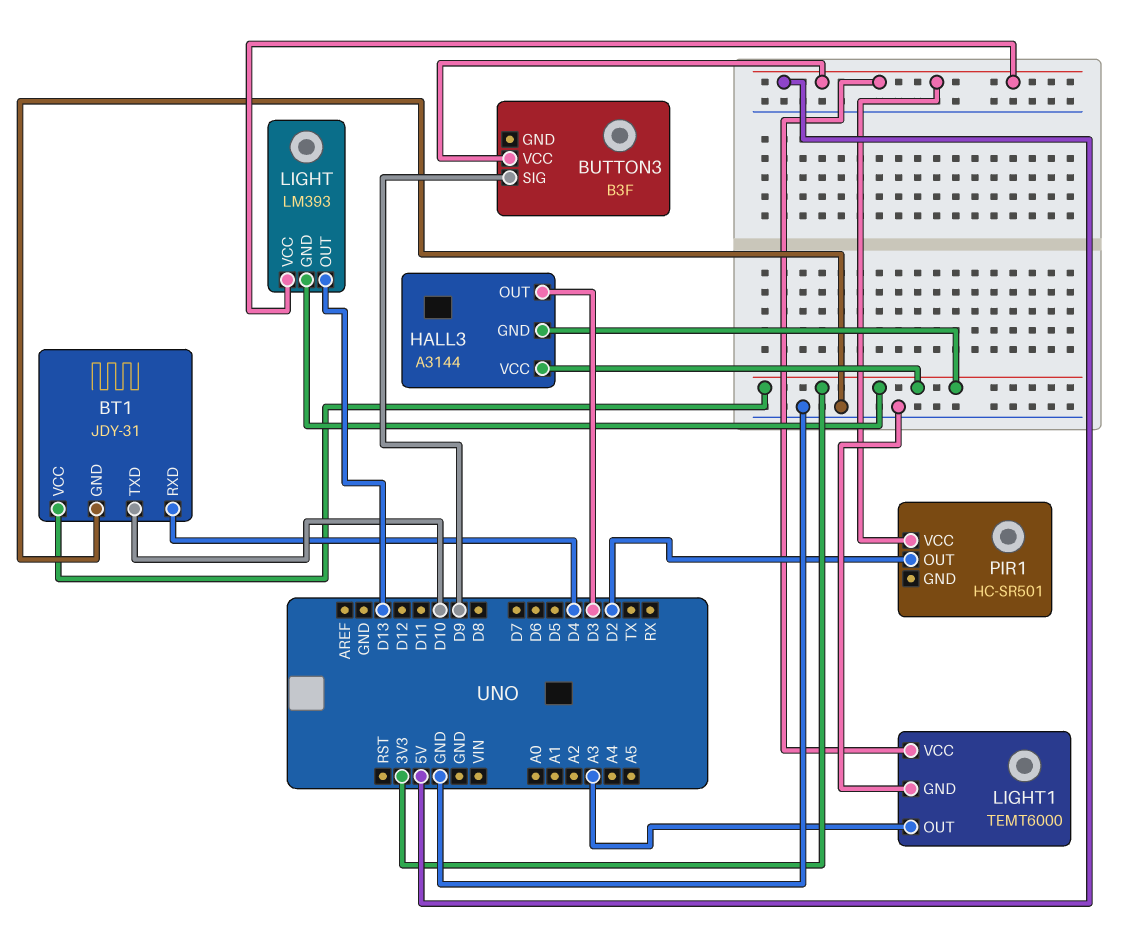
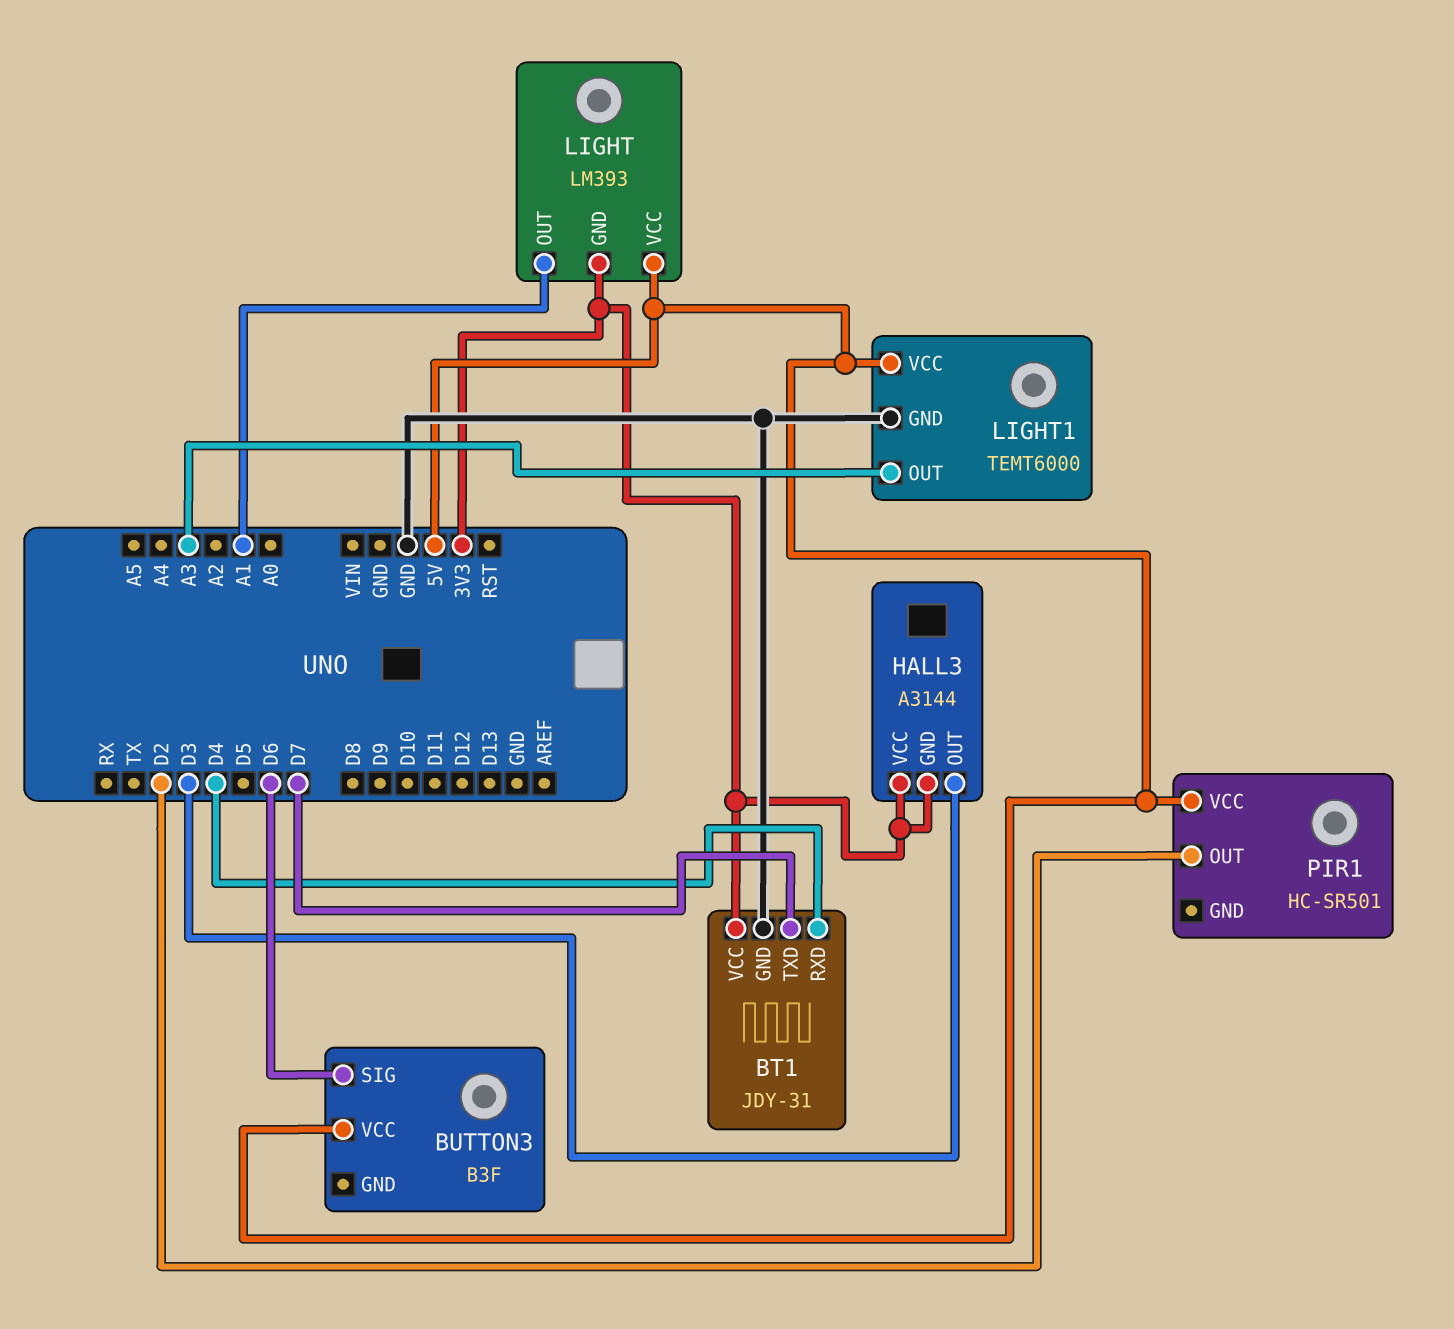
BT1 pin TXD: D10 -> D7
BUTTON3 pin SIG: D9 -> D6
LIGHT pin OUT: D13 -> A1

